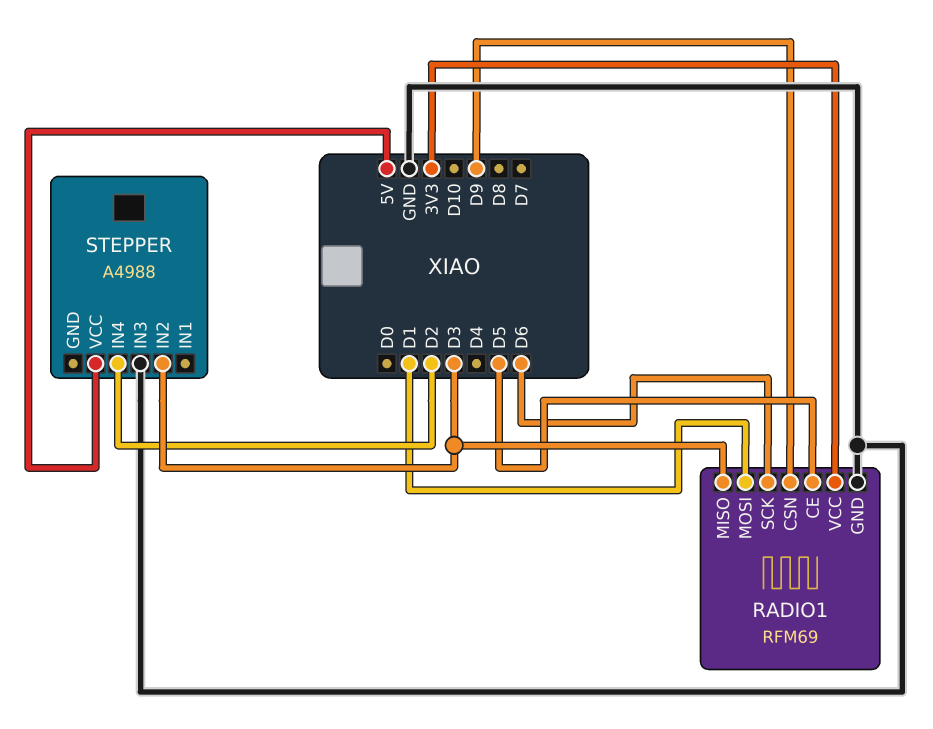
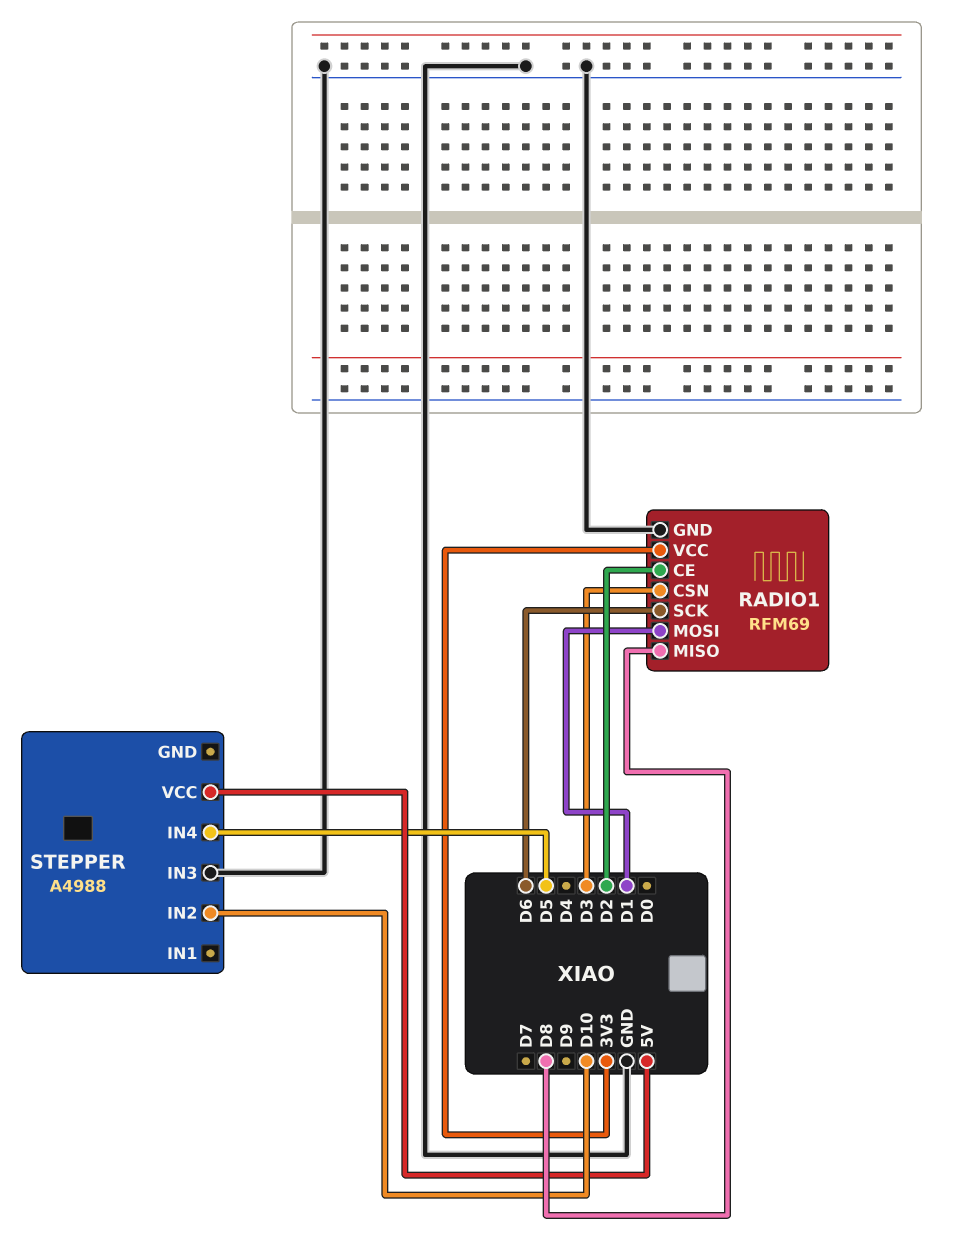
RADIO1 pin CE: D5 -> D2
RADIO1 pin CSN: D9 -> D3
RADIO1 pin MISO: D3 -> D8
STEPPER pin IN2: D3 -> D10
STEPPER pin IN4: D2 -> D5

